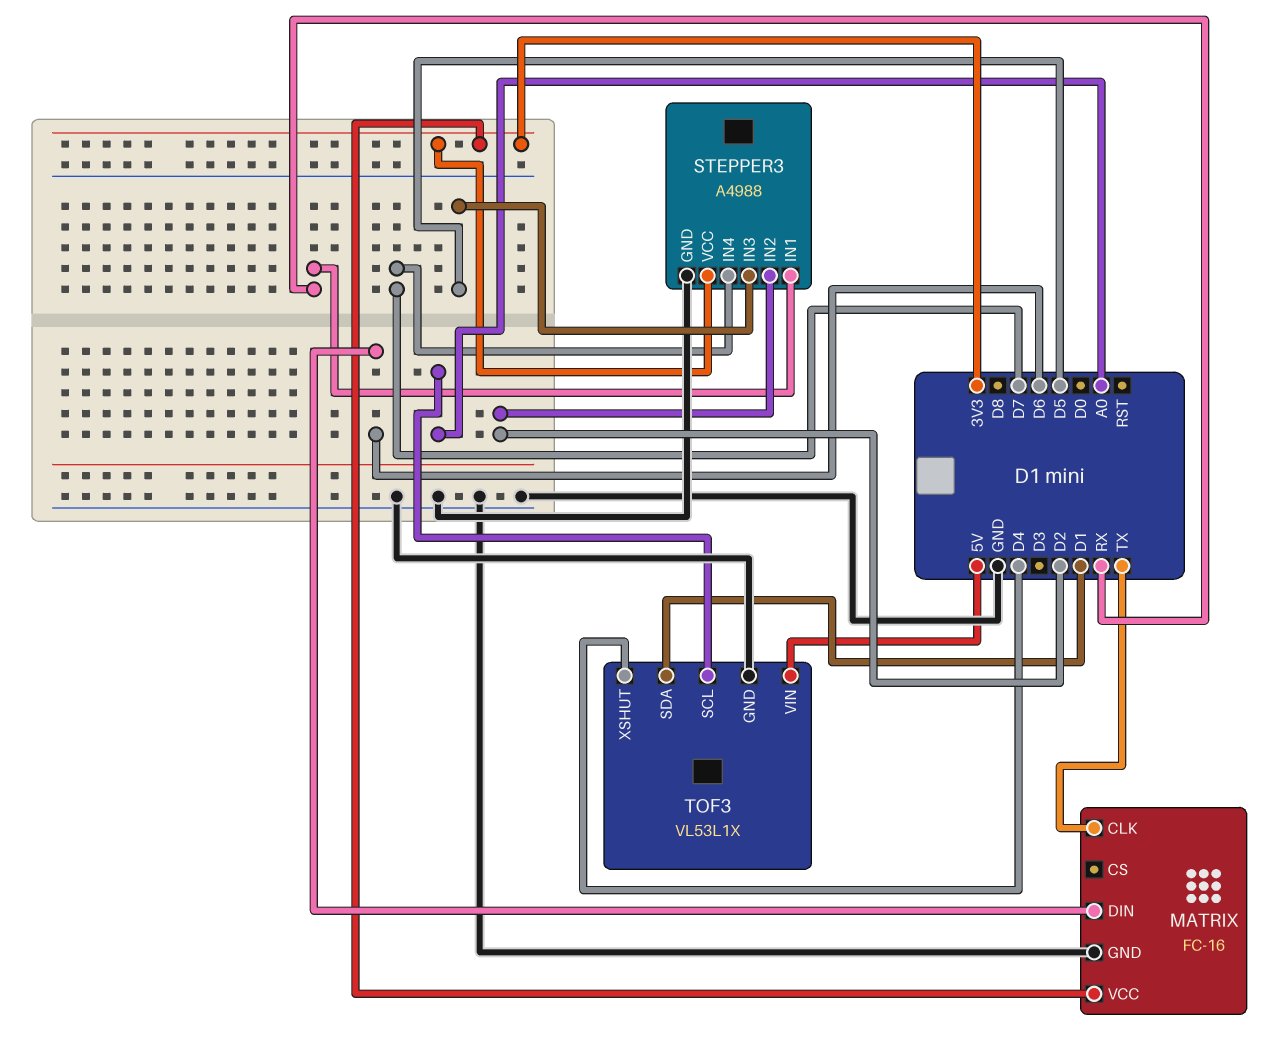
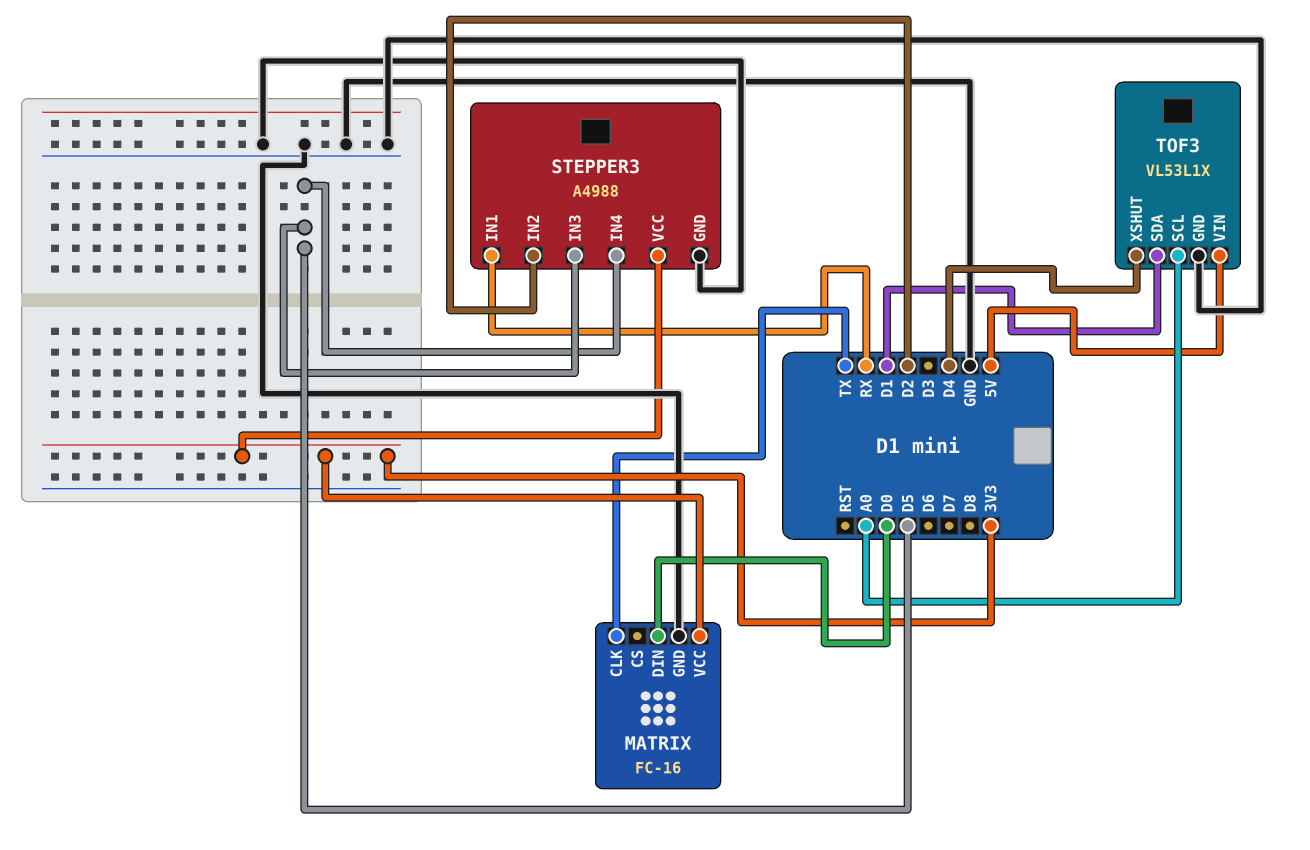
MATRIX pin DIN: D6 -> D0
STEPPER3 pin IN4: D7 -> D5

